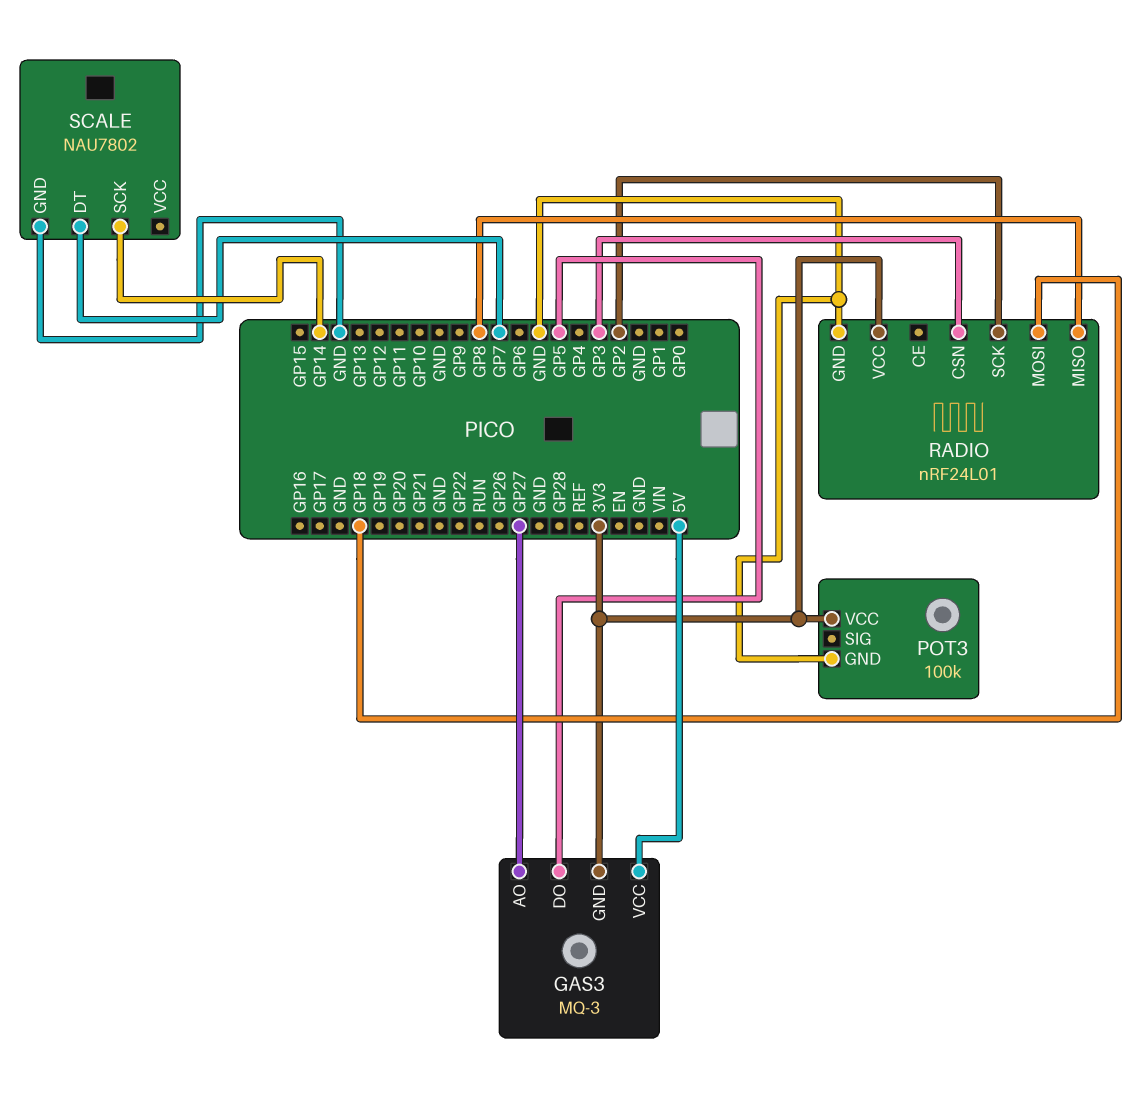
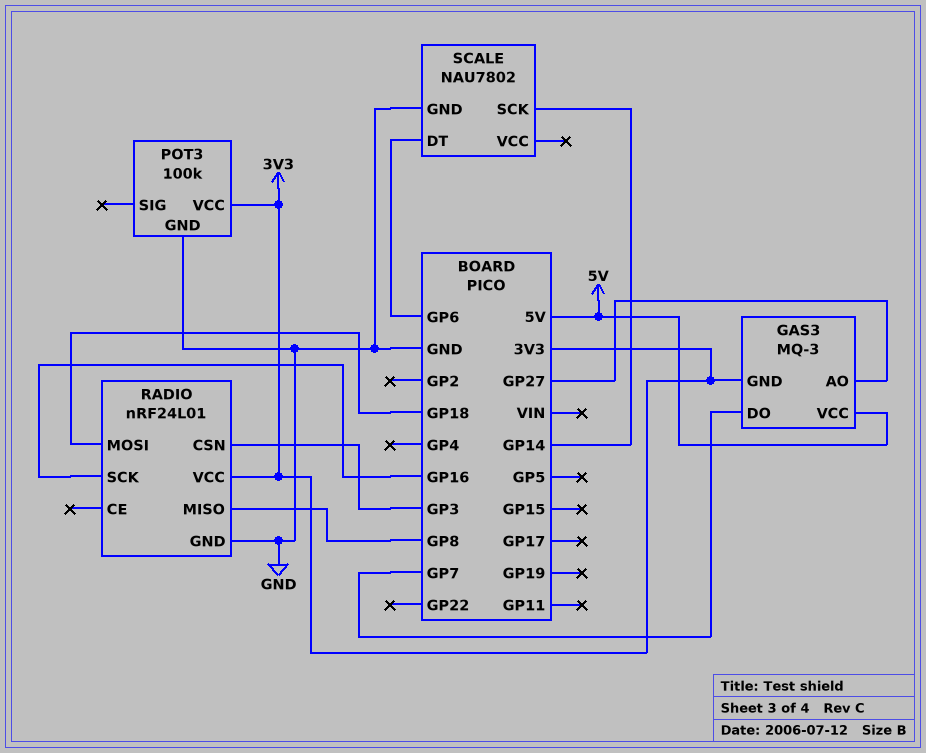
GAS3 pin DO: GP5 -> GP7
RADIO pin SCK: GP2 -> GP16
SCALE pin DT: GP7 -> GP6

